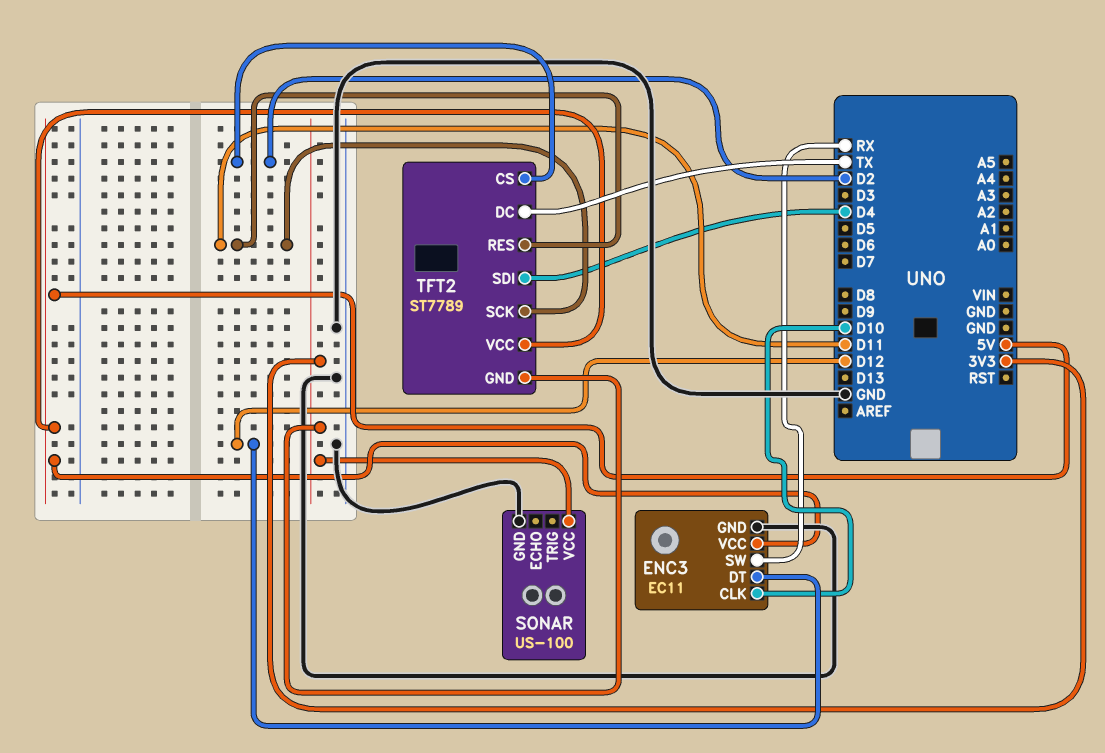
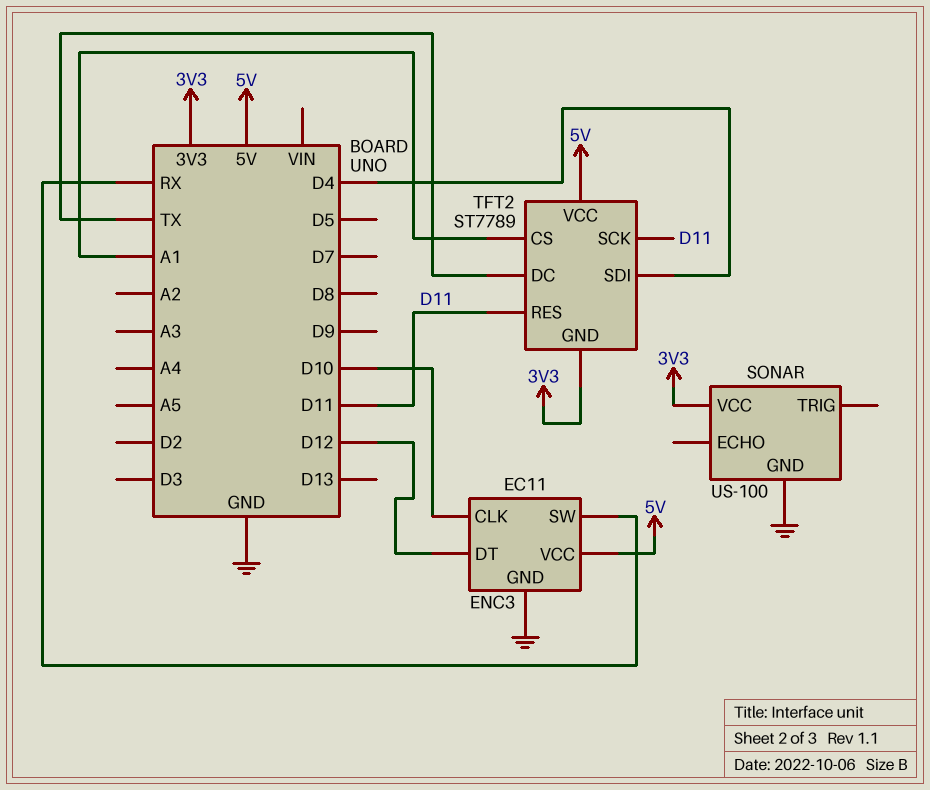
TFT2 pin CS: D2 -> A1

